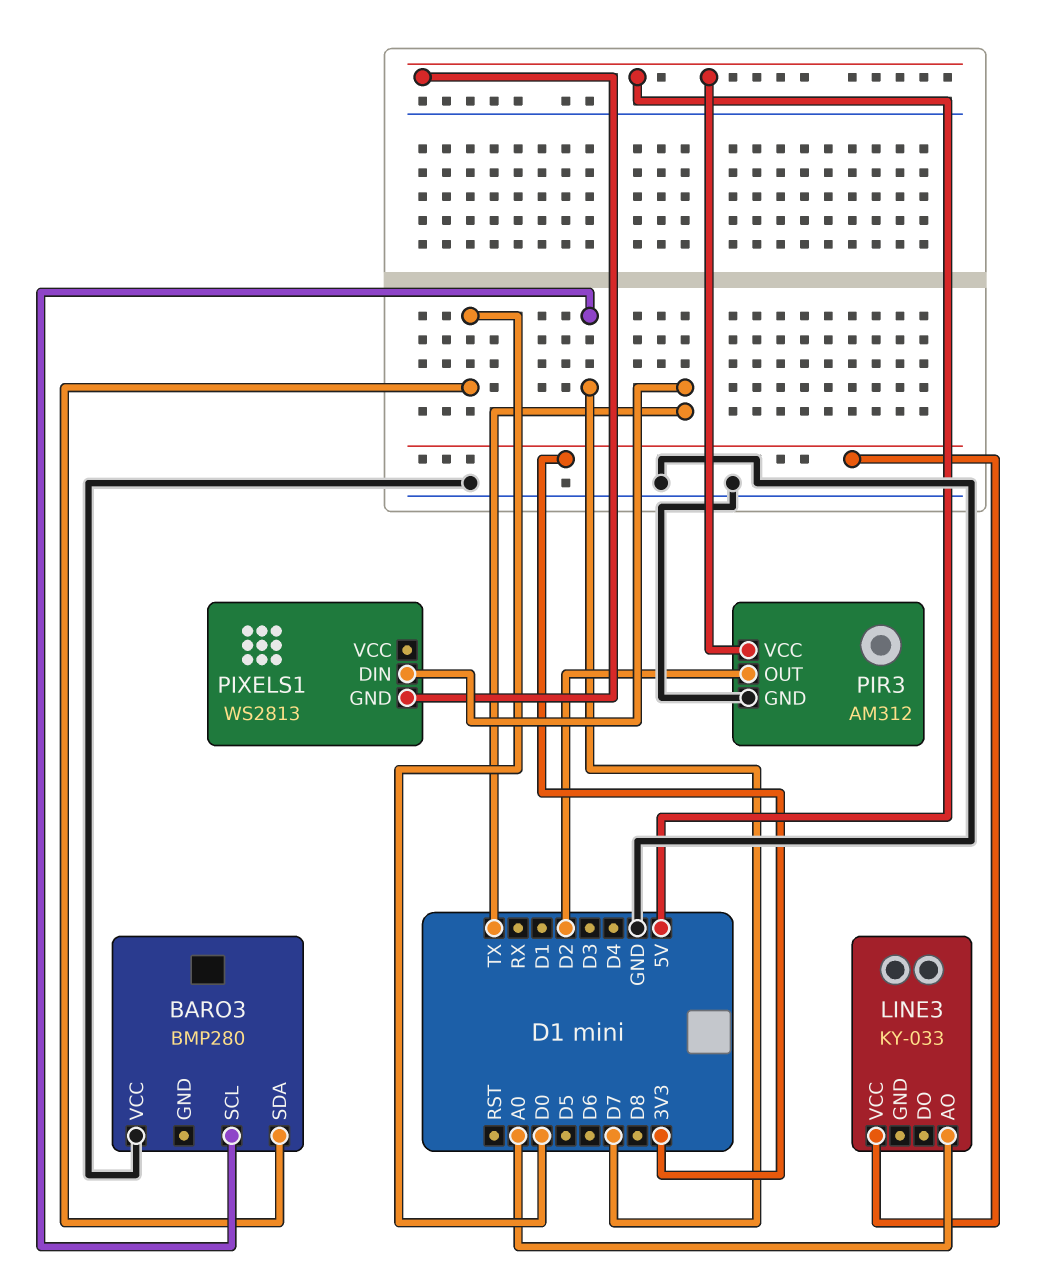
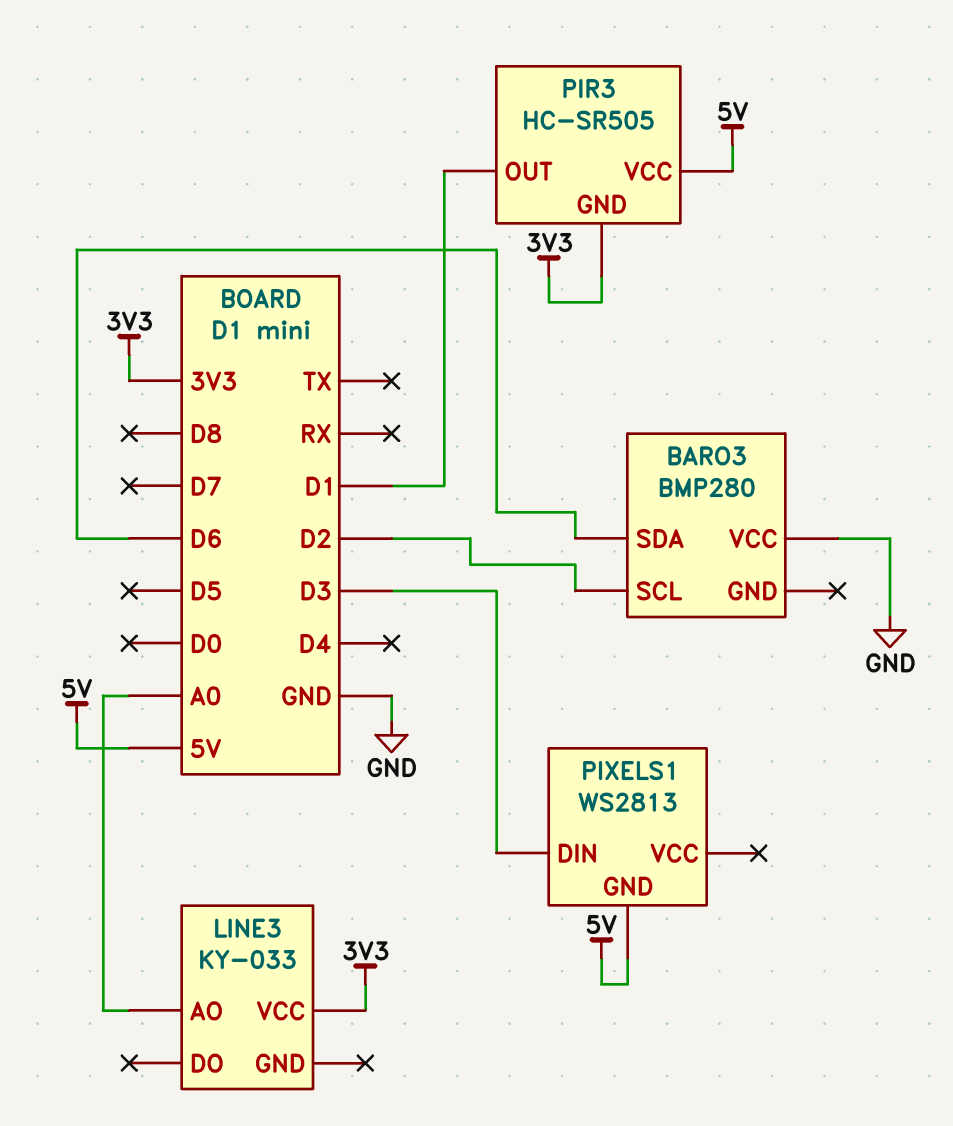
BARO3 pin SCL: D7 -> D2
BARO3 pin SDA: D0 -> D6
PIR3: AM312 -> HC-SR505
PIR3 pin GND: GND -> 3V3
PIR3 pin OUT: D2 -> D1
PIXELS1 pin DIN: TX -> D3

